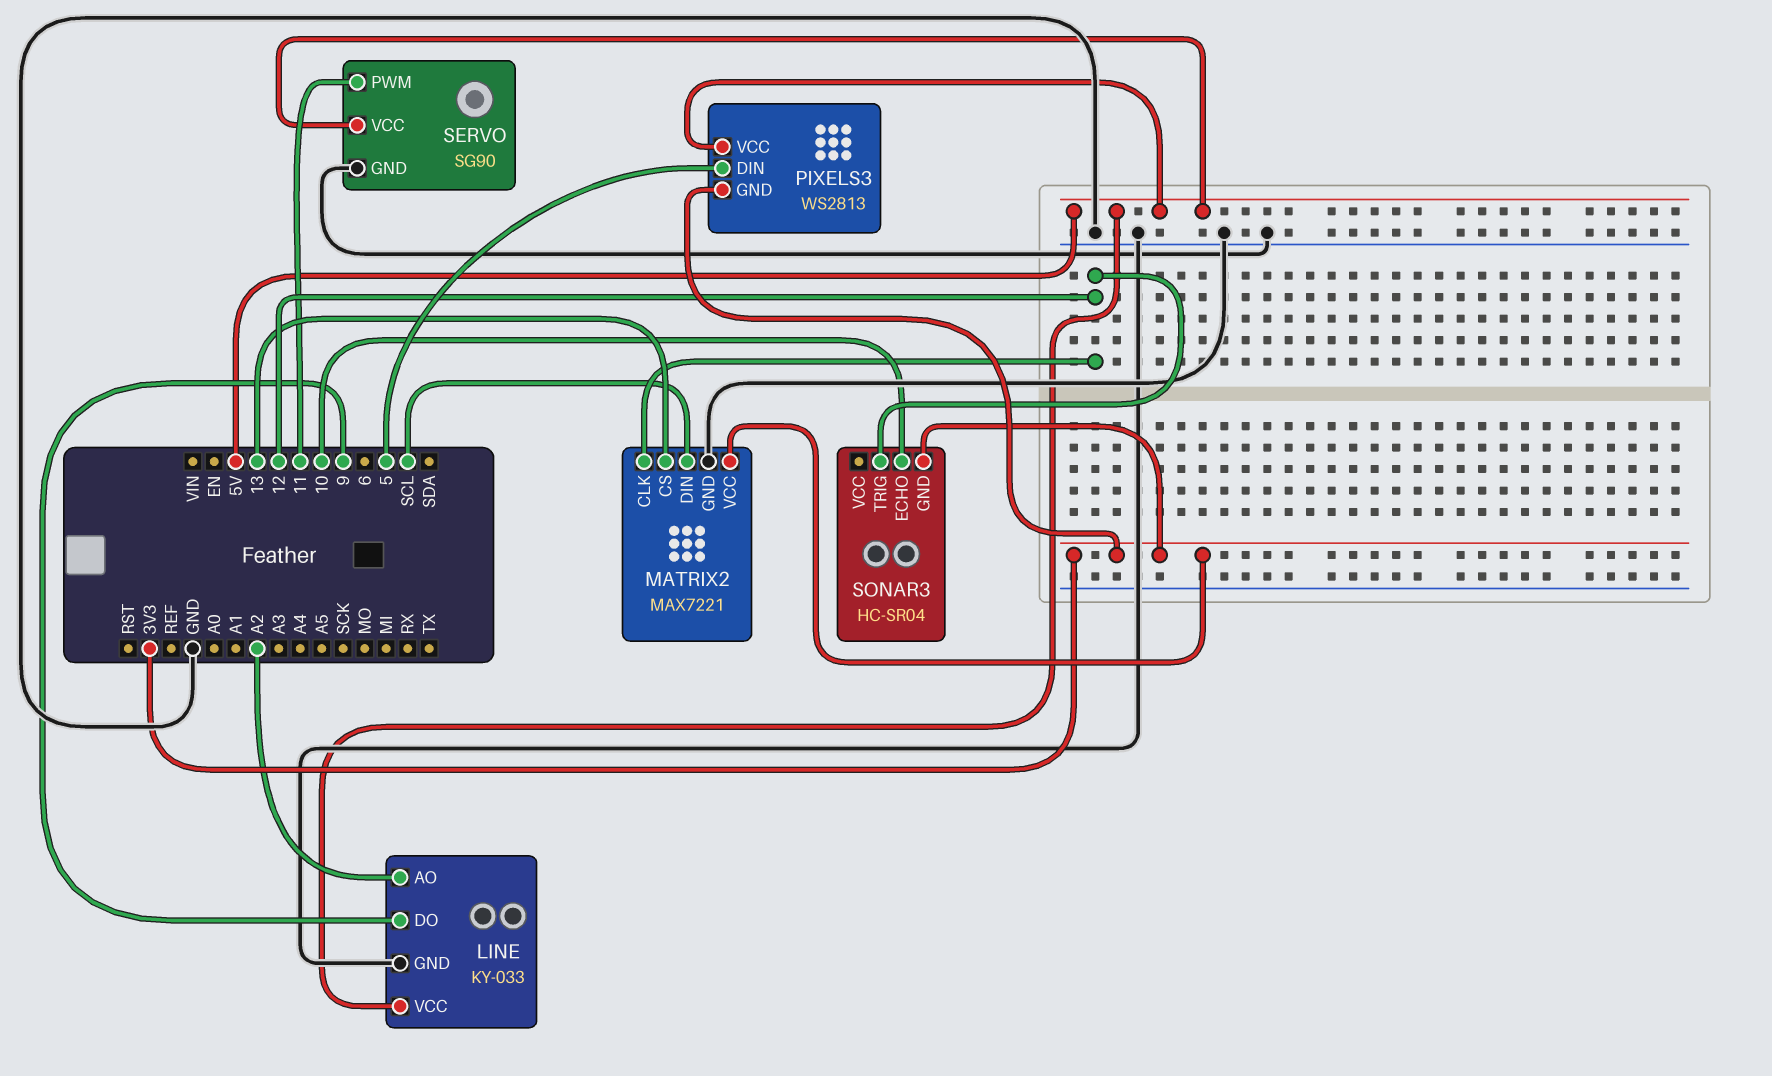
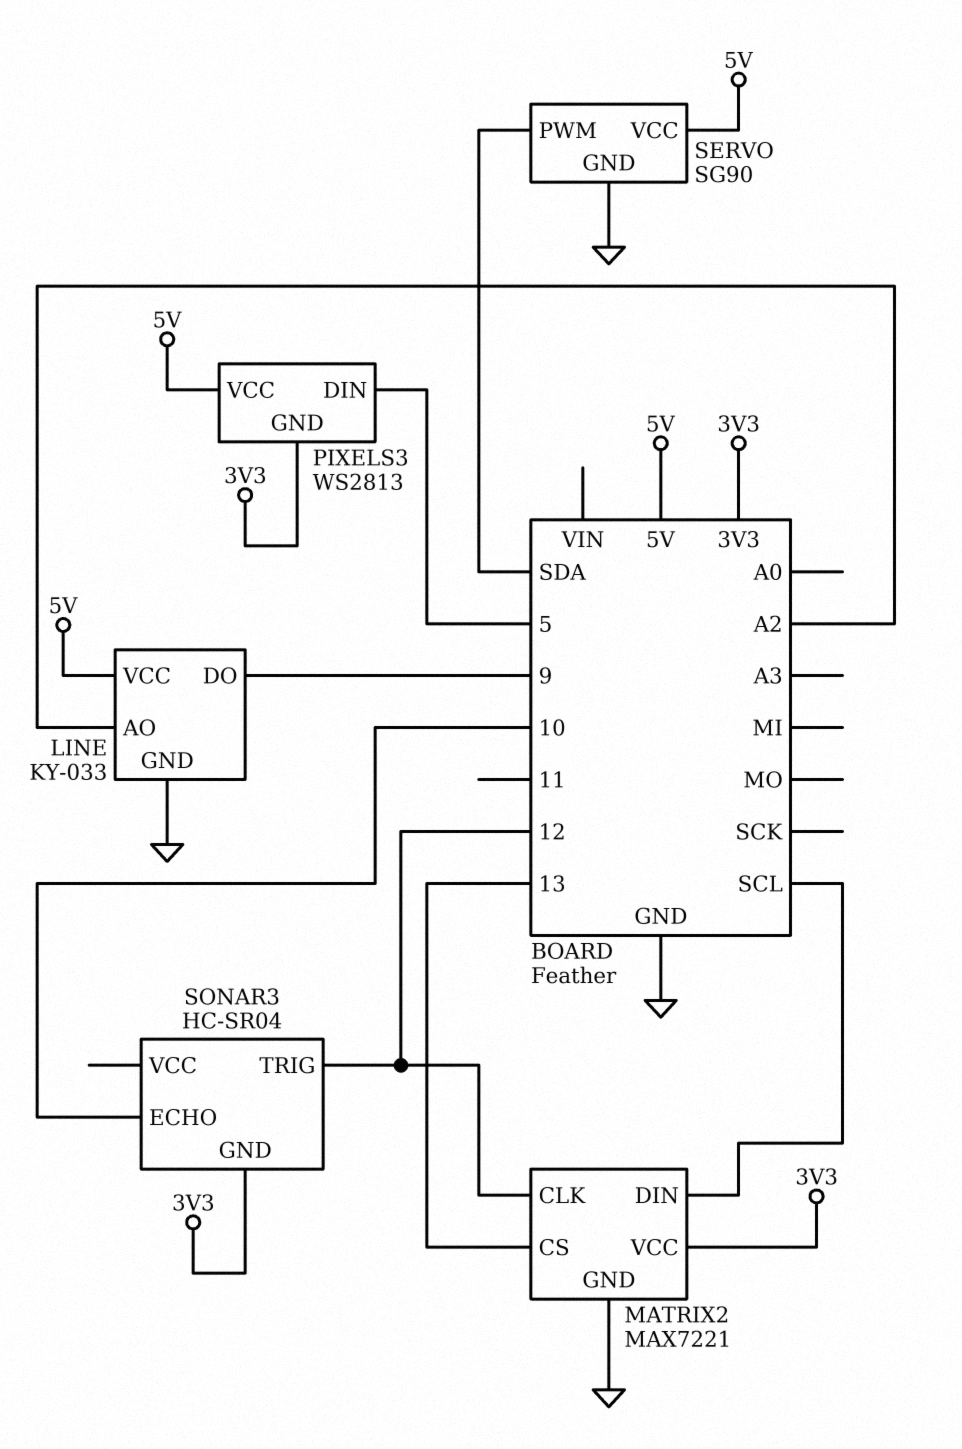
SERVO pin PWM: 11 -> SDA

